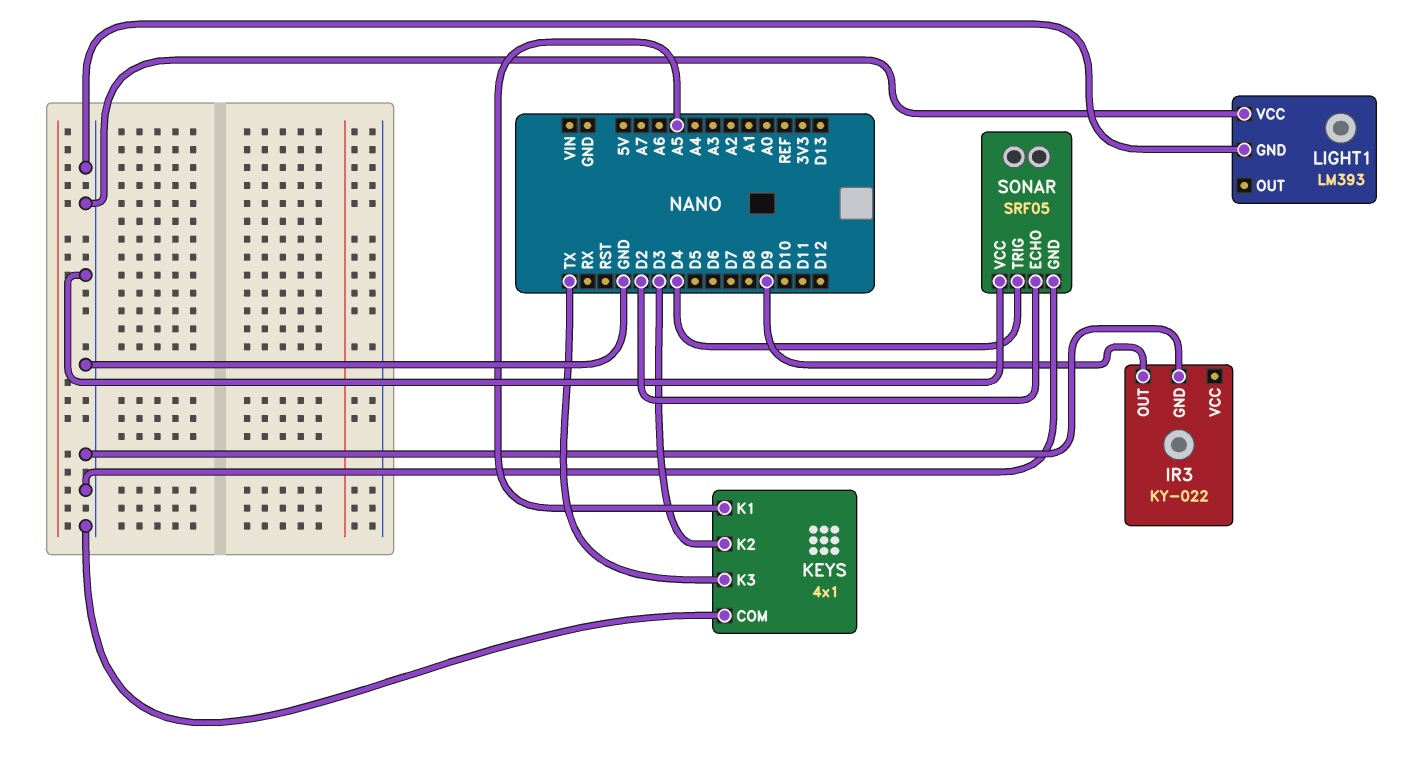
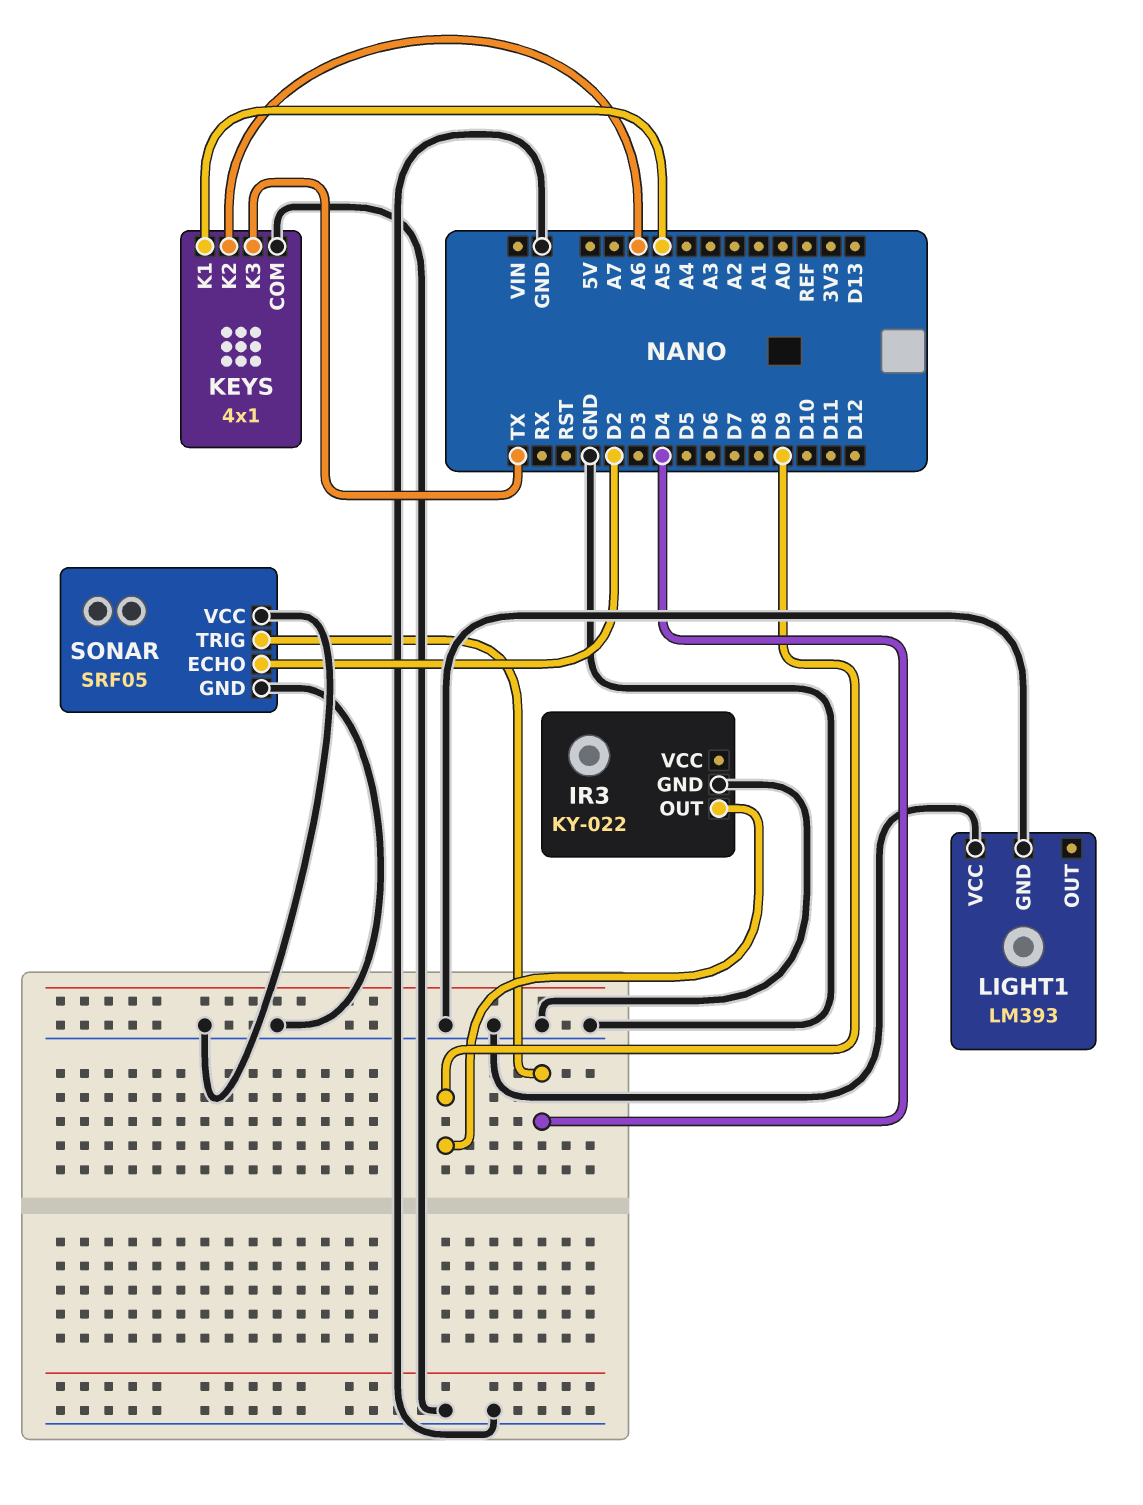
KEYS pin K2: D3 -> A6

